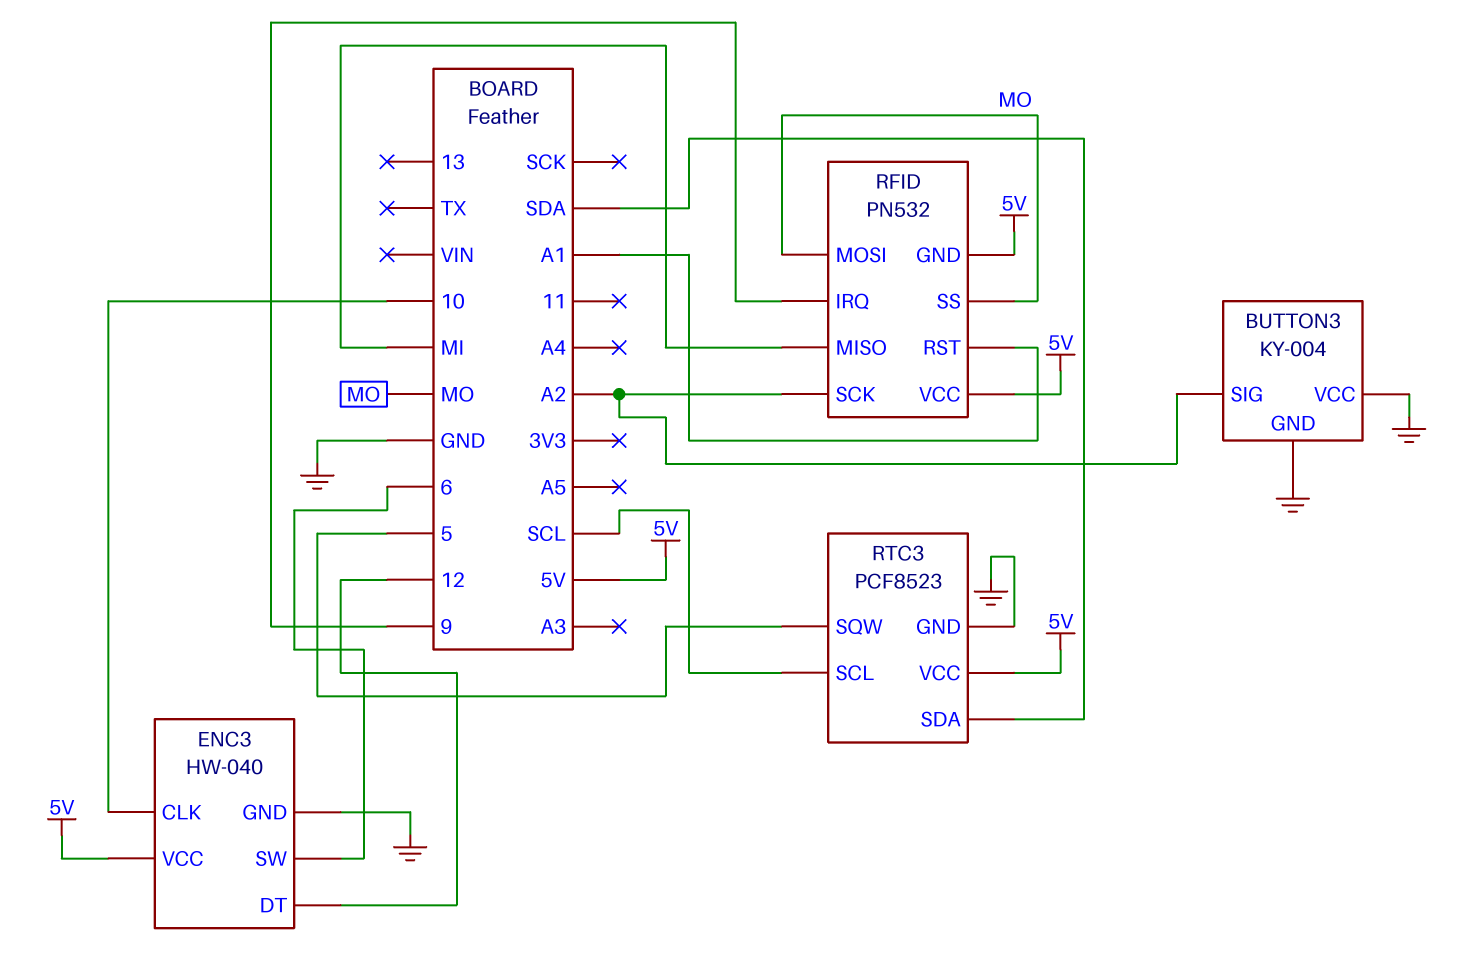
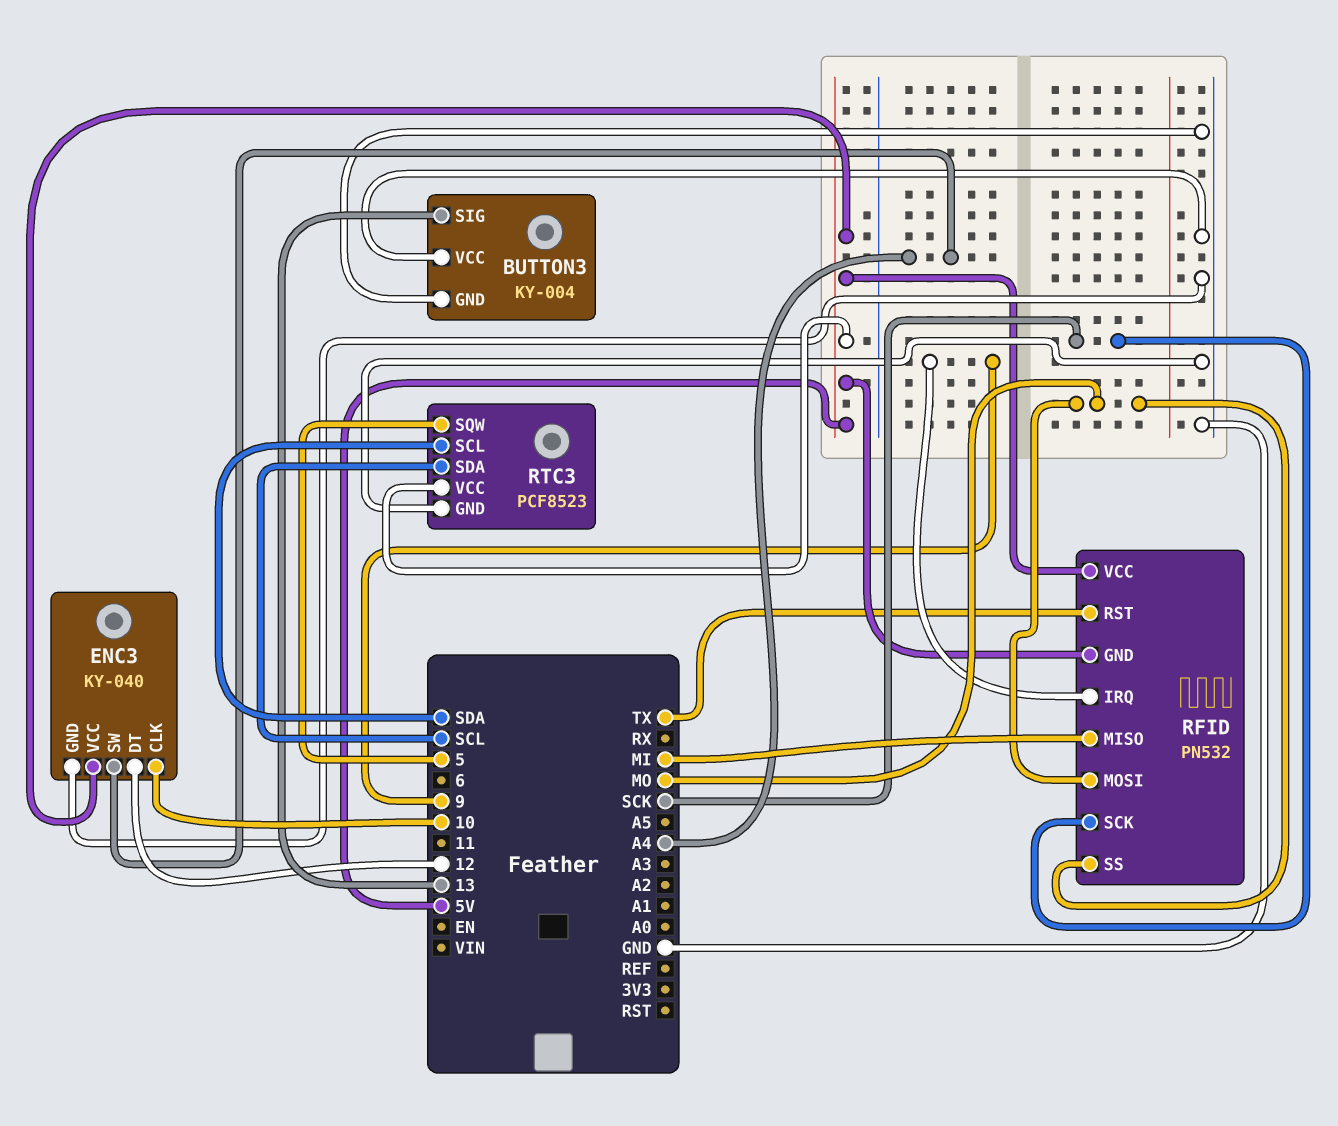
BUTTON3 pin SIG: A2 -> 13
ENC3: HW-040 -> KY-040
ENC3 pin SW: 6 -> A4
RFID pin RST: A1 -> TX
RFID pin SCK: A2 -> SCK
RTC3 pin SCL: SCL -> SDA
RTC3 pin SDA: SDA -> SCL

